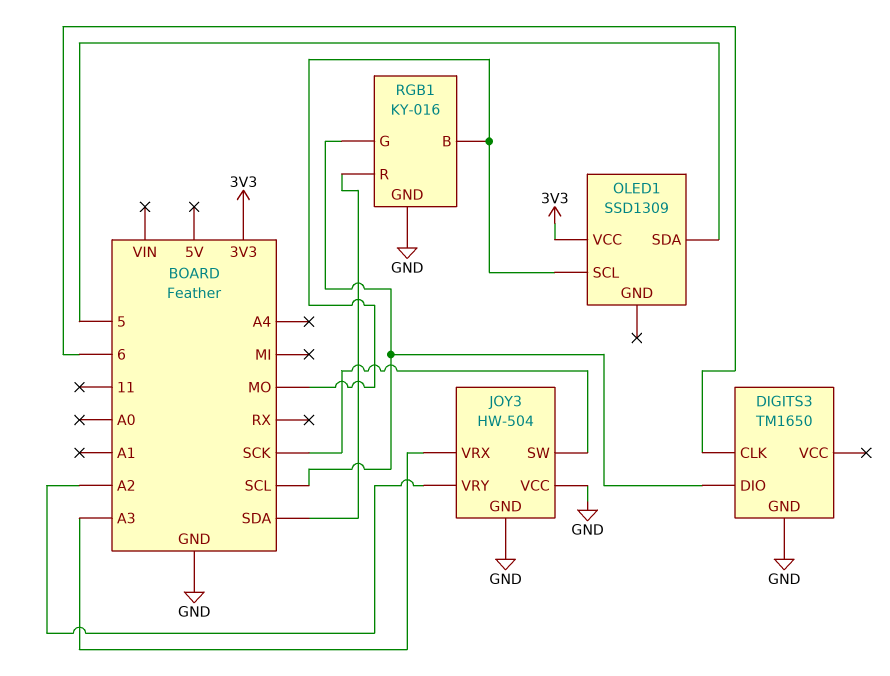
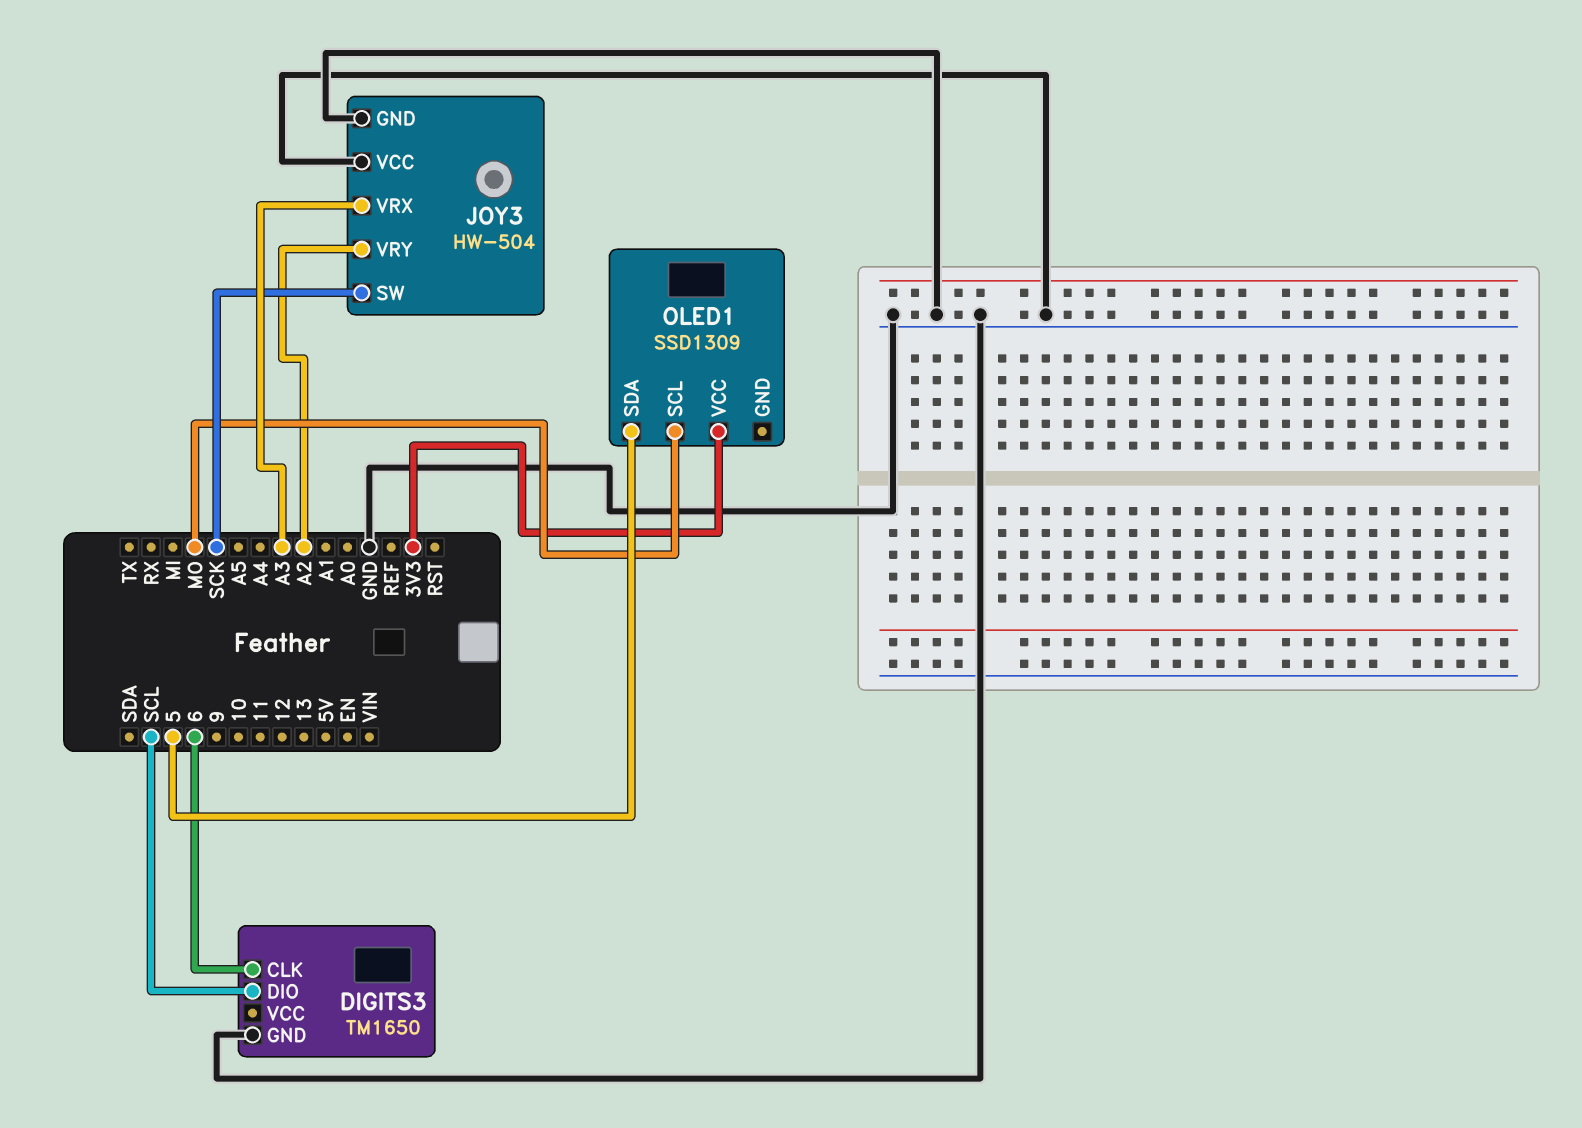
RGB1: KY-016 -> none
RGB1 pin B: MO -> none
RGB1 pin G: SCL -> none
RGB1 pin GND: GND -> none
RGB1 pin R: SDA -> none

